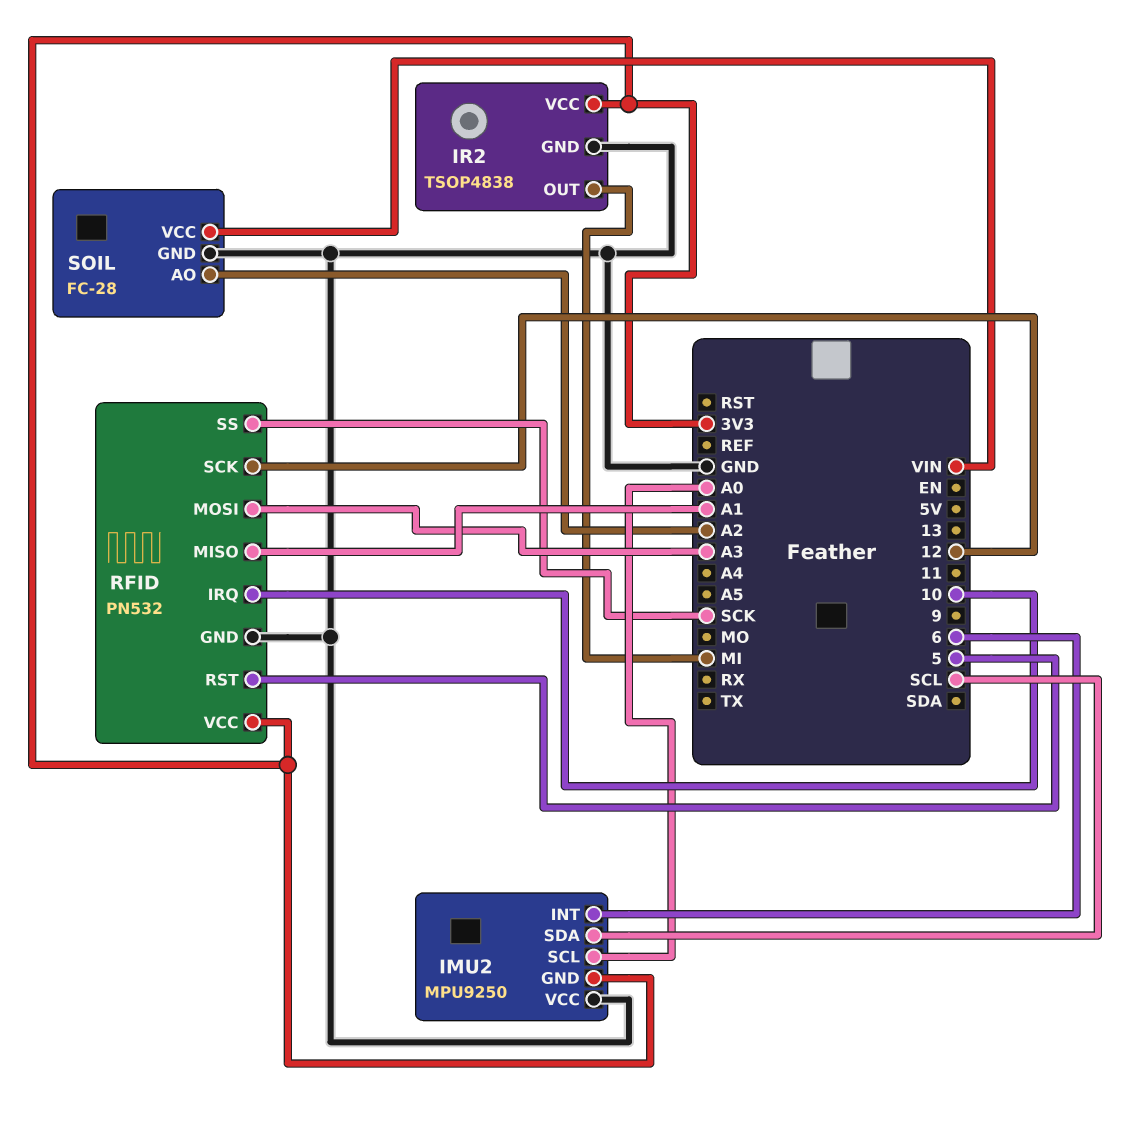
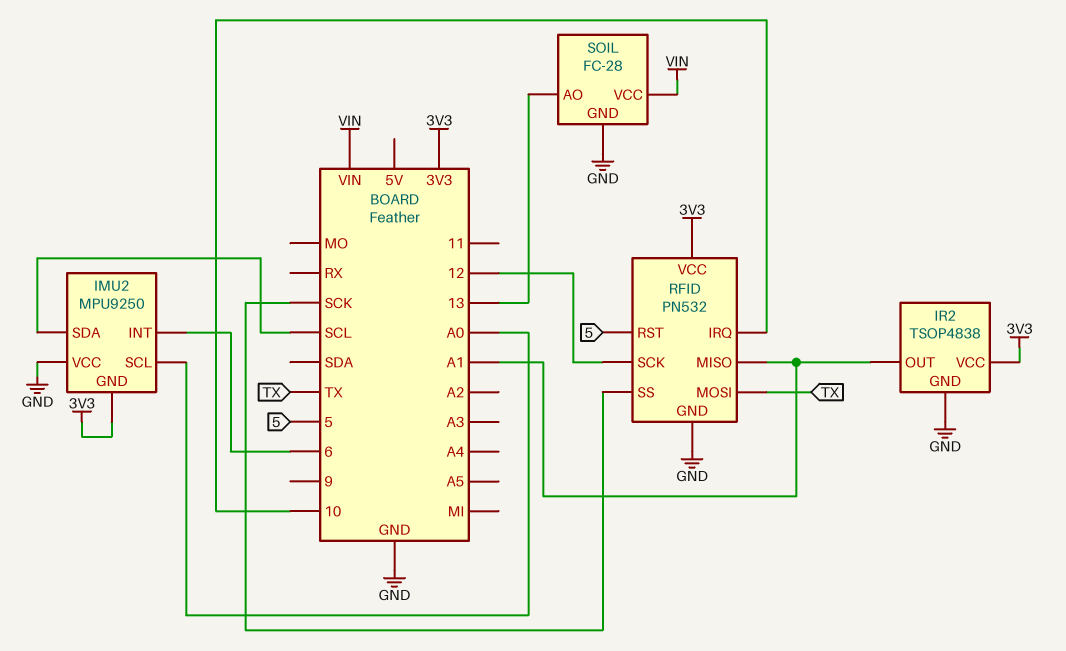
IR2 pin OUT: MI -> A1
RFID pin MOSI: A3 -> TX
SOIL pin AO: A2 -> 13

